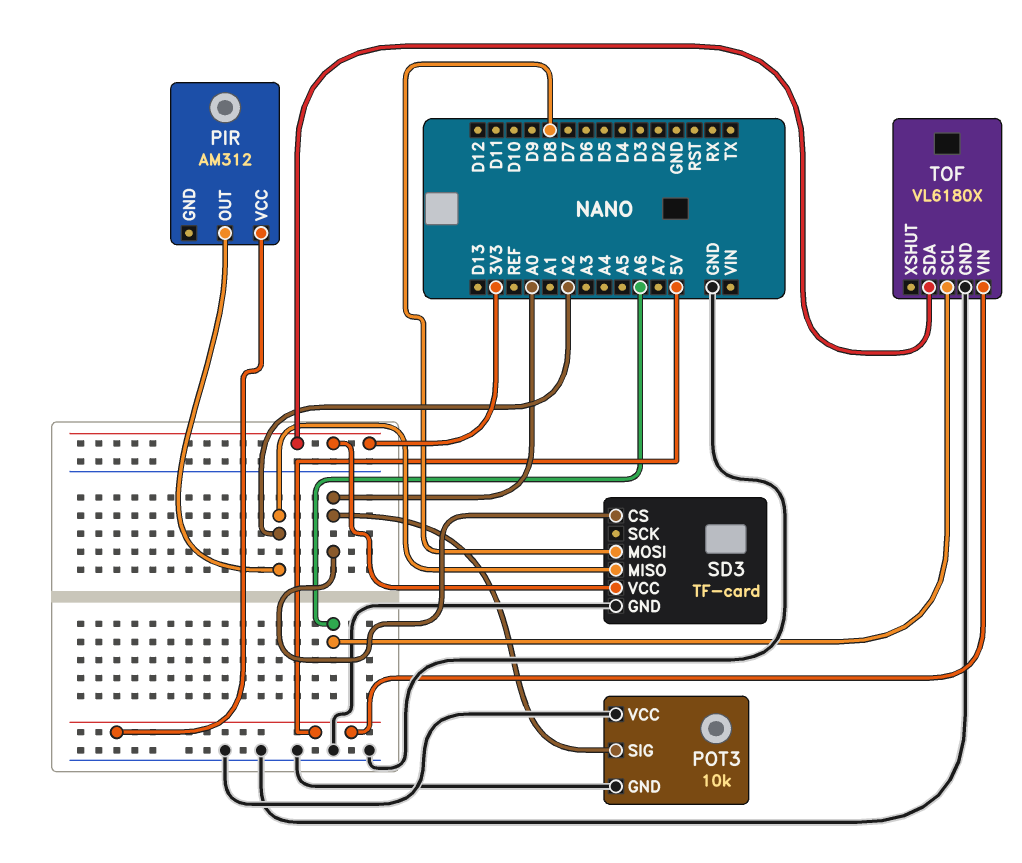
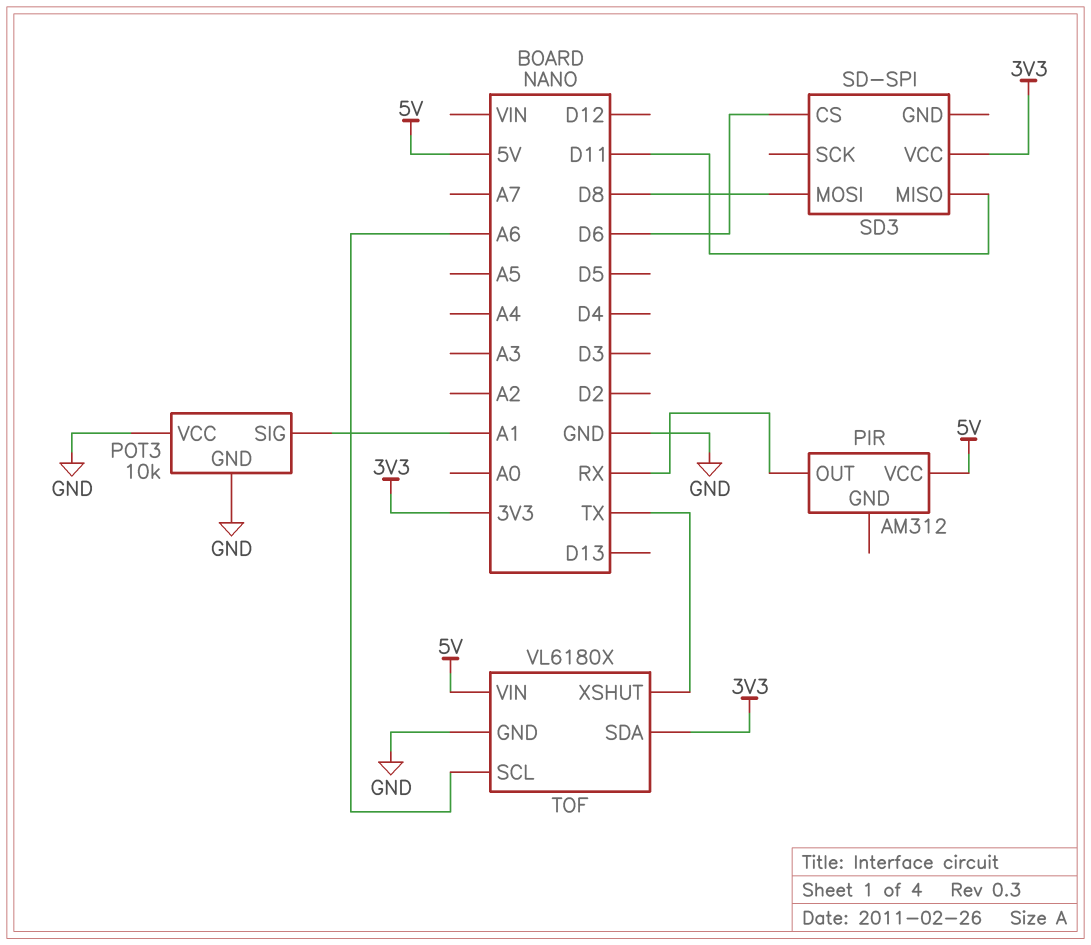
PIR pin OUT: A2 -> RX
POT3 pin SIG: A0 -> A1
SD3: TF-card -> SD-SPI
SD3 pin CS: A0 -> D6
SD3 pin GND: GND -> none
SD3 pin MISO: A2 -> D11
TOF pin XSHUT: none -> TX

